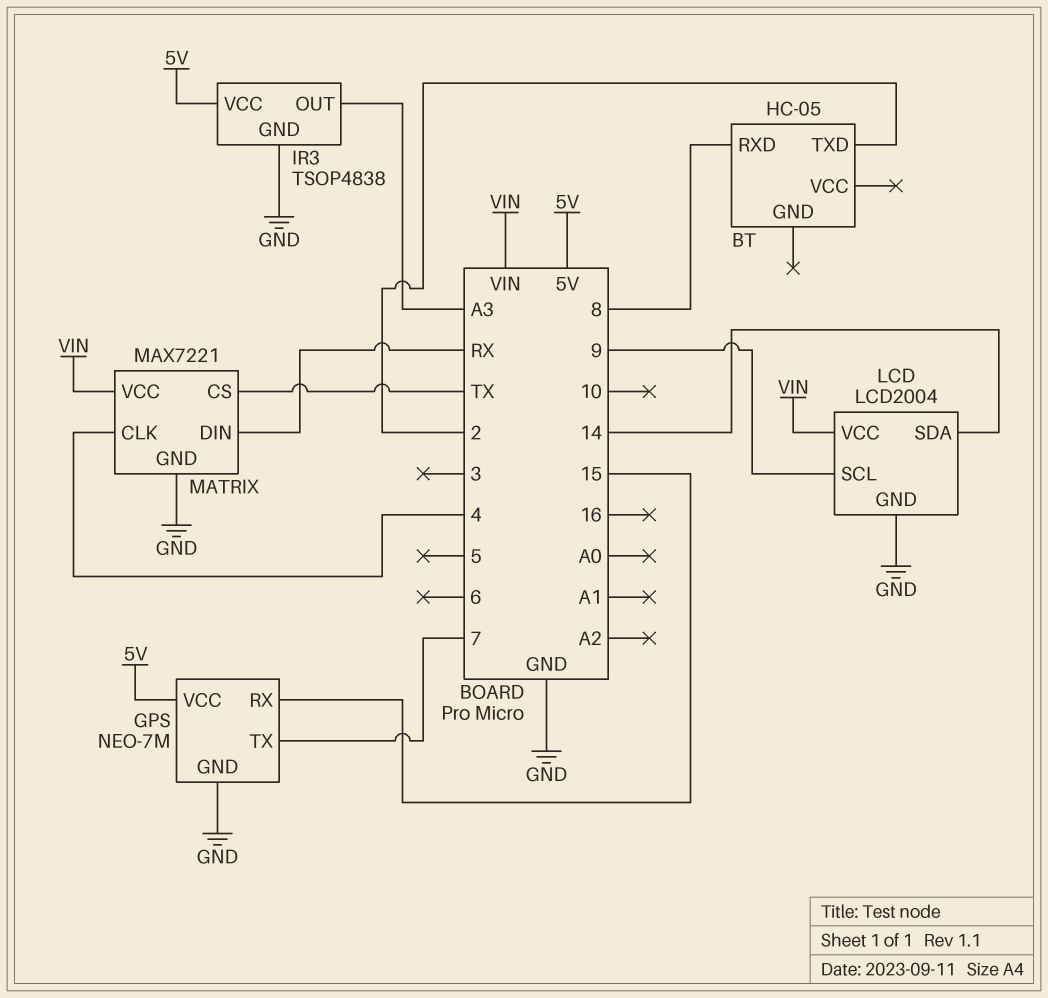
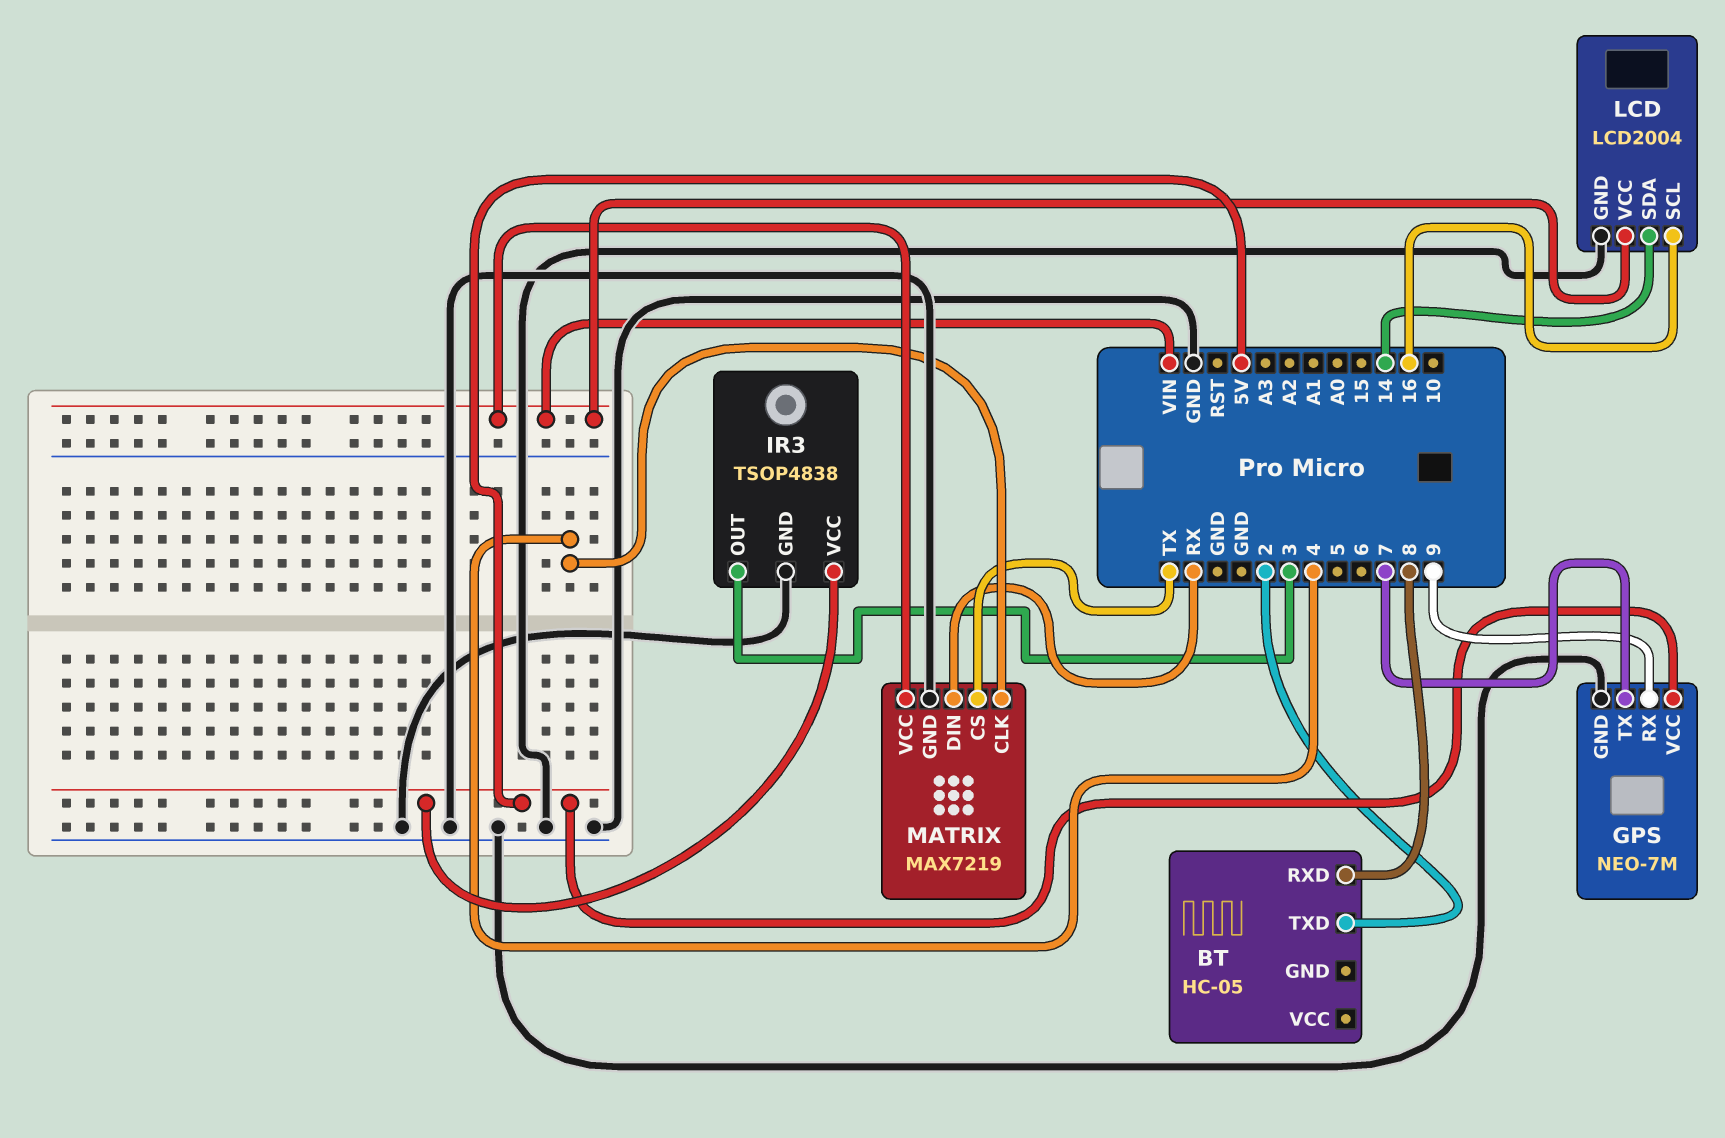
GPS pin RX: 15 -> 9
IR3 pin OUT: A3 -> 3
LCD pin SCL: 9 -> 16
MATRIX: MAX7221 -> MAX7219

